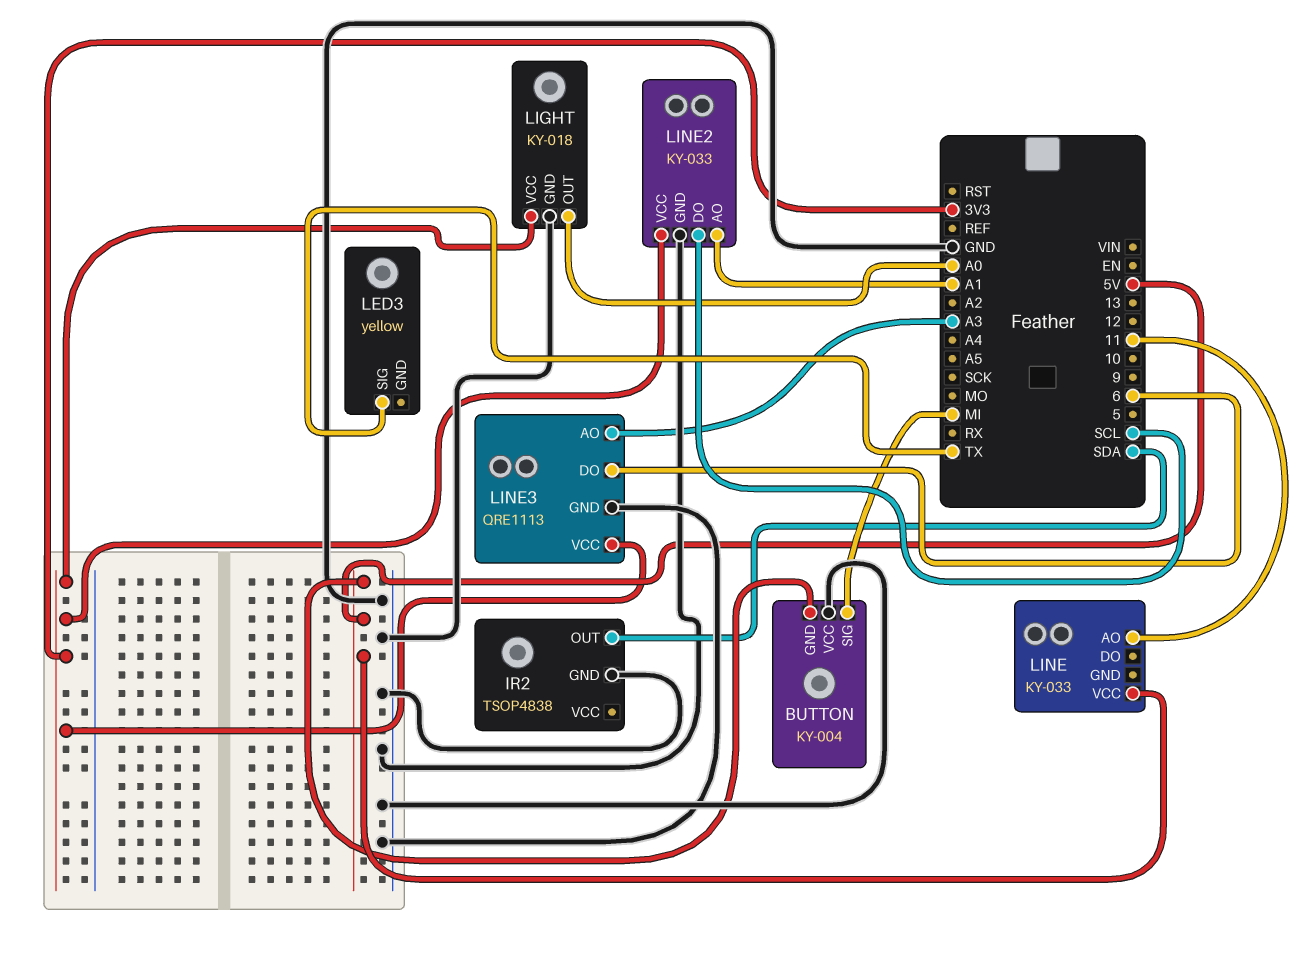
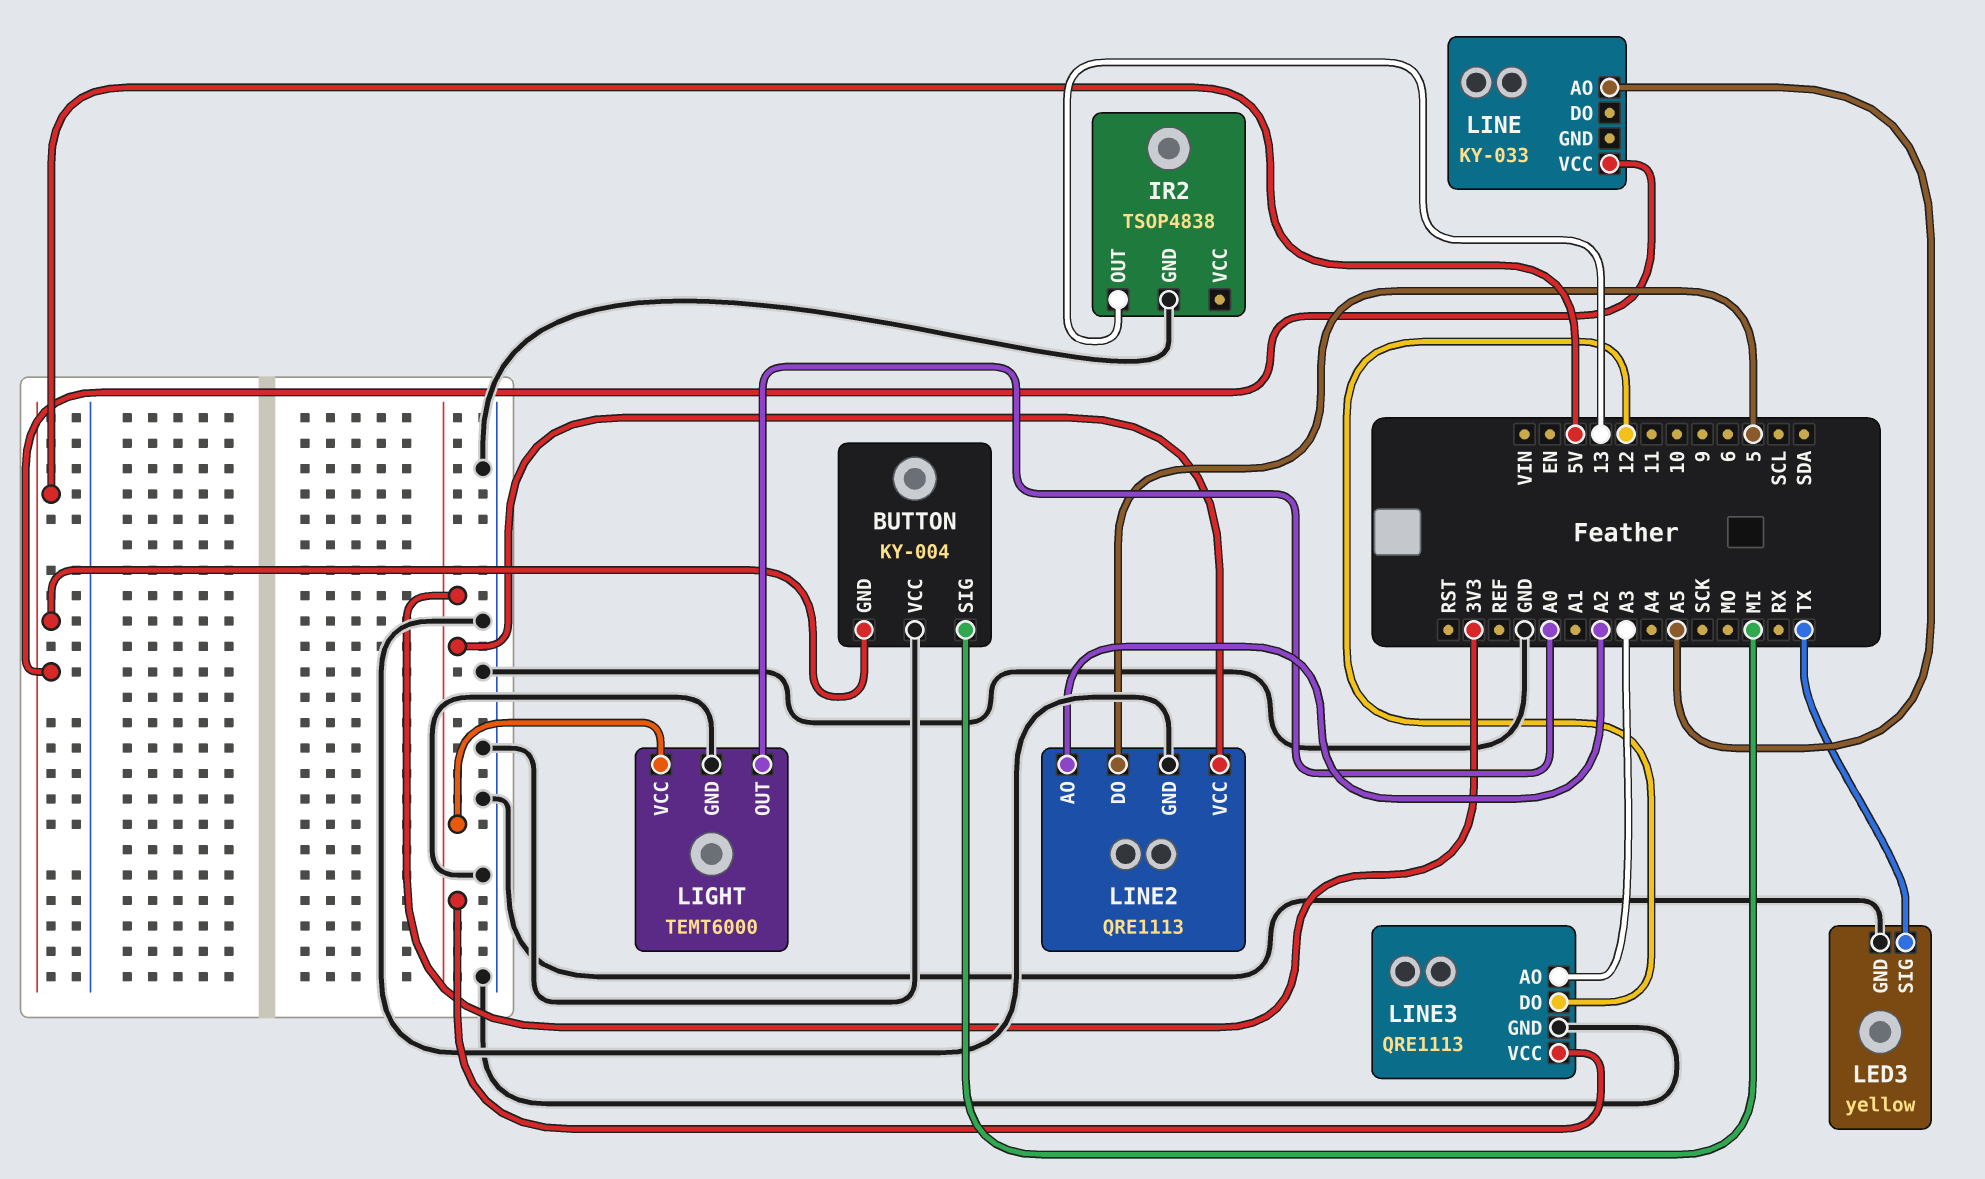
IR2 pin OUT: SDA -> 13
LED3 pin GND: none -> GND
LIGHT: KY-018 -> TEMT6000
LINE pin AO: 11 -> A5
LINE2: KY-033 -> QRE1113
LINE2 pin AO: A1 -> A2
LINE2 pin DO: SCL -> 5
LINE3 pin DO: 6 -> 12

